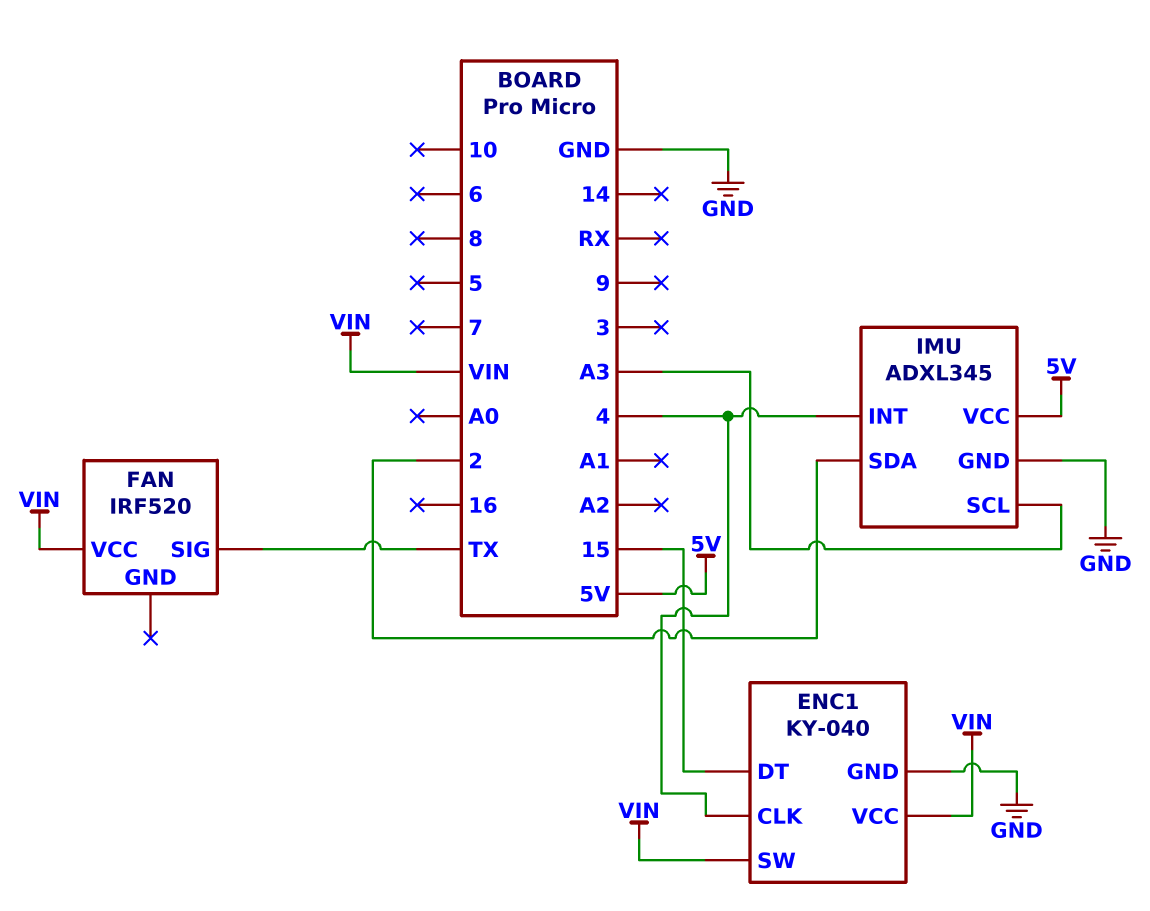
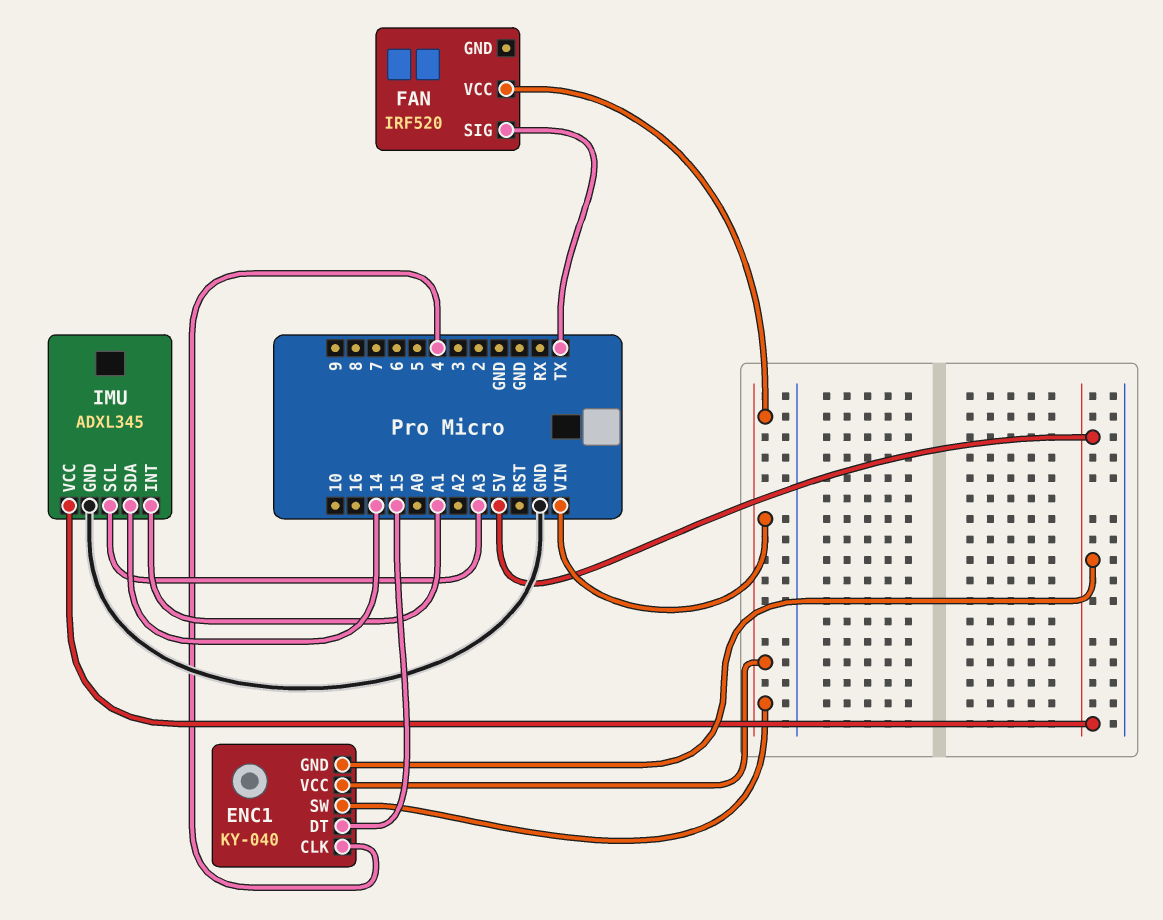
ENC1 pin GND: GND -> 5V
IMU pin INT: 4 -> A1
IMU pin SDA: 2 -> 14

